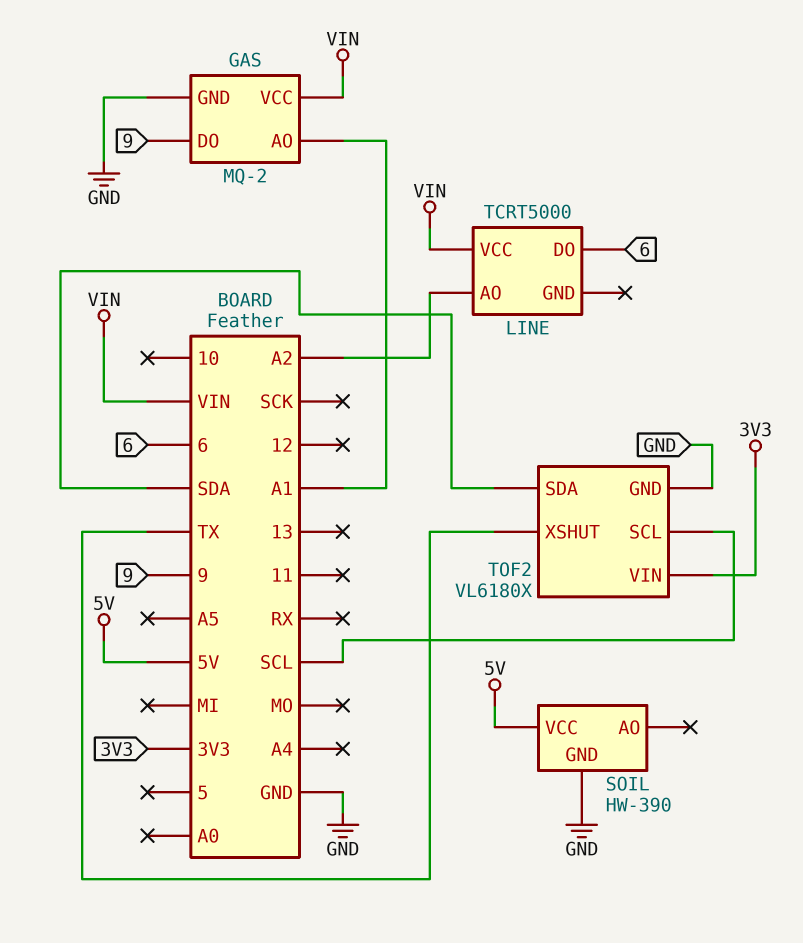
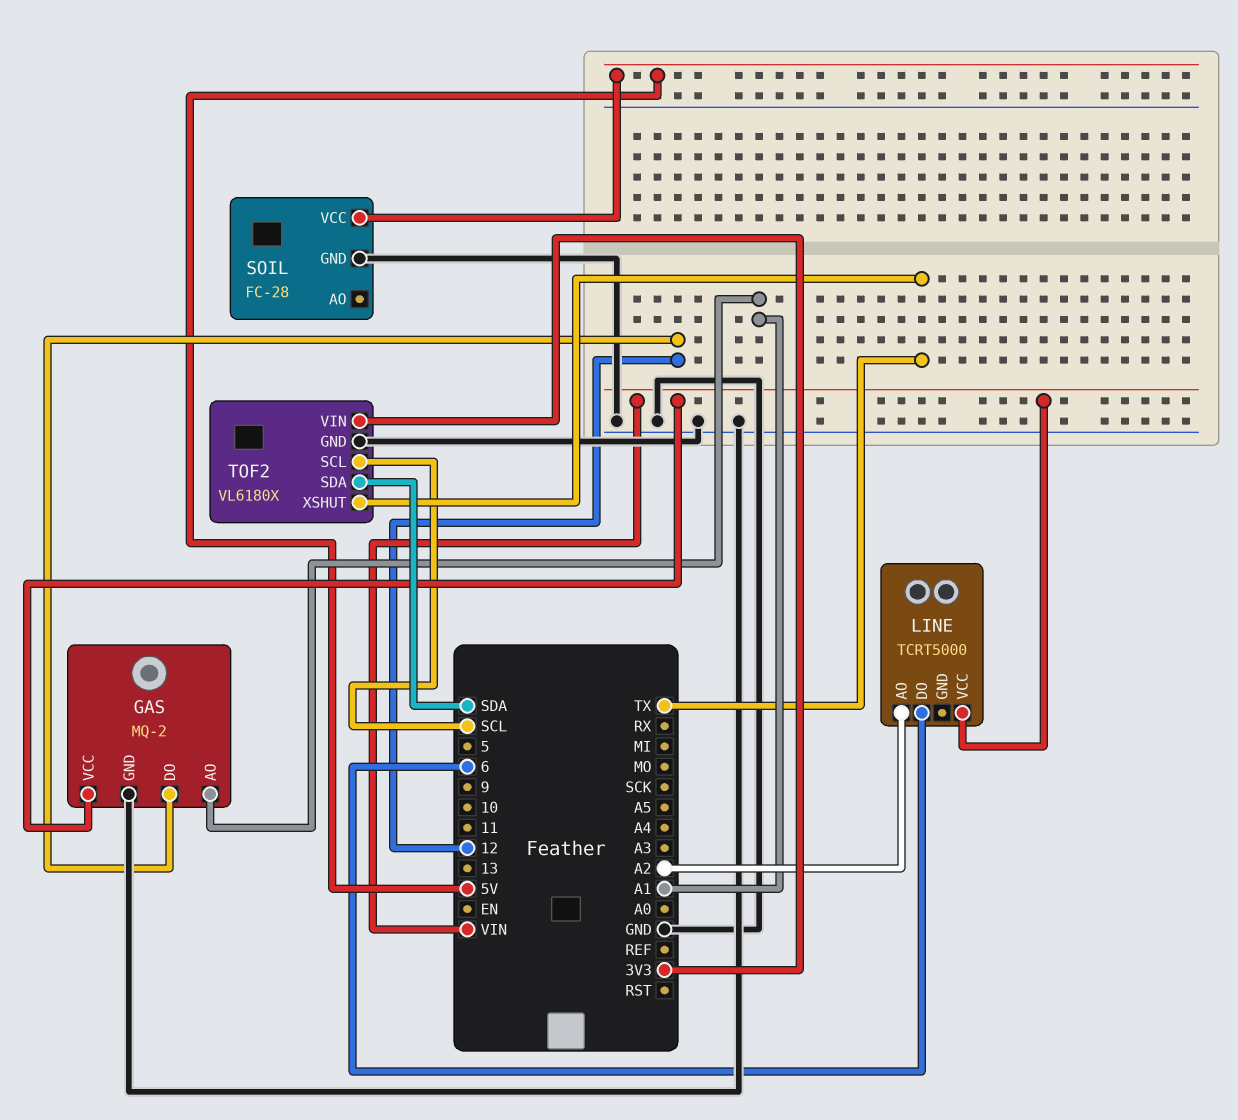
GAS pin DO: 9 -> 12
SOIL: HW-390 -> FC-28

